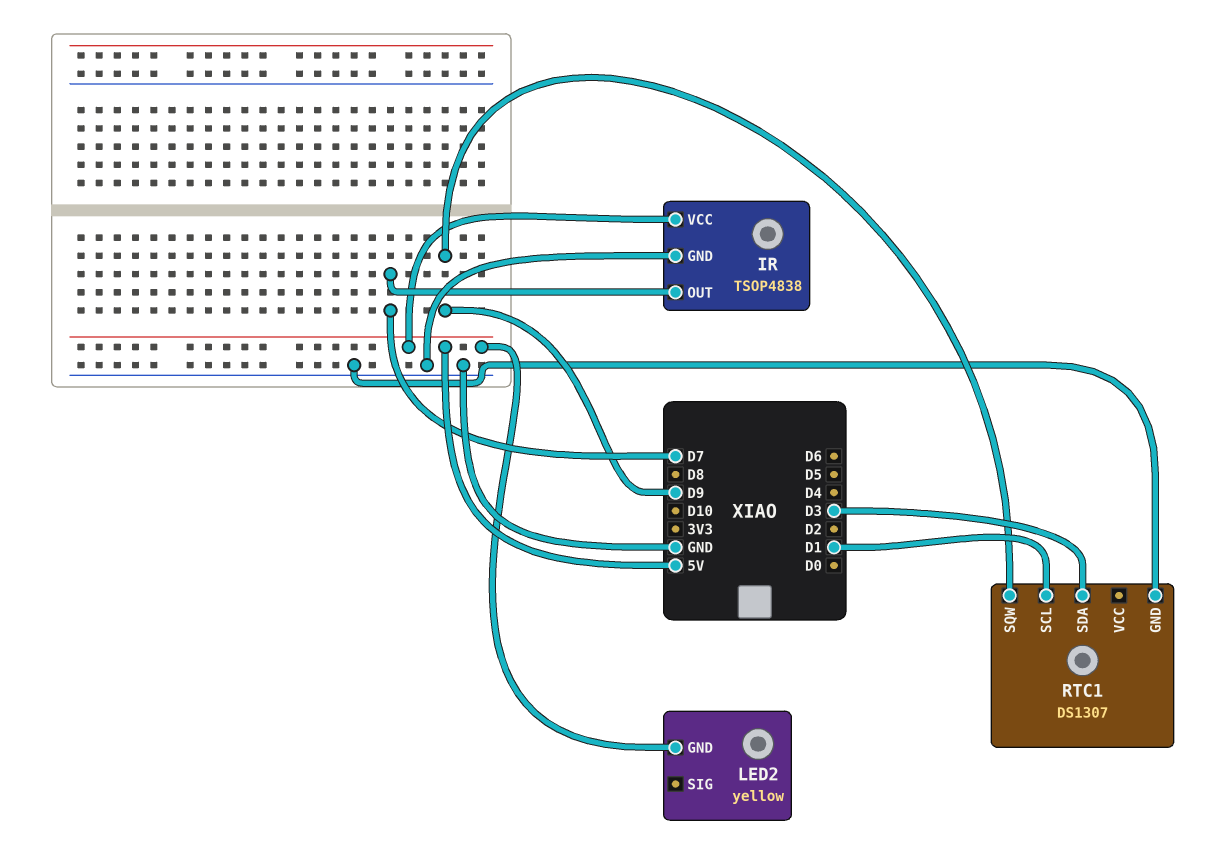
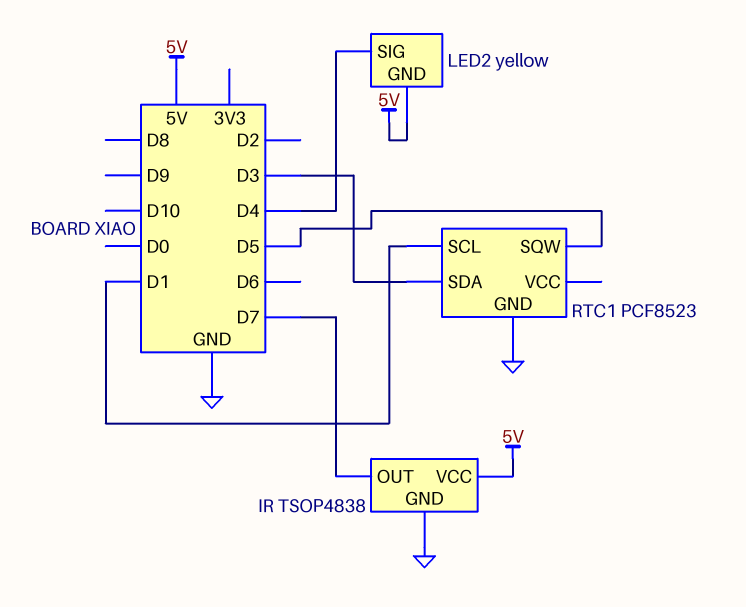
LED2 pin SIG: none -> D4
RTC1: DS1307 -> PCF8523
RTC1 pin SQW: D9 -> D5

